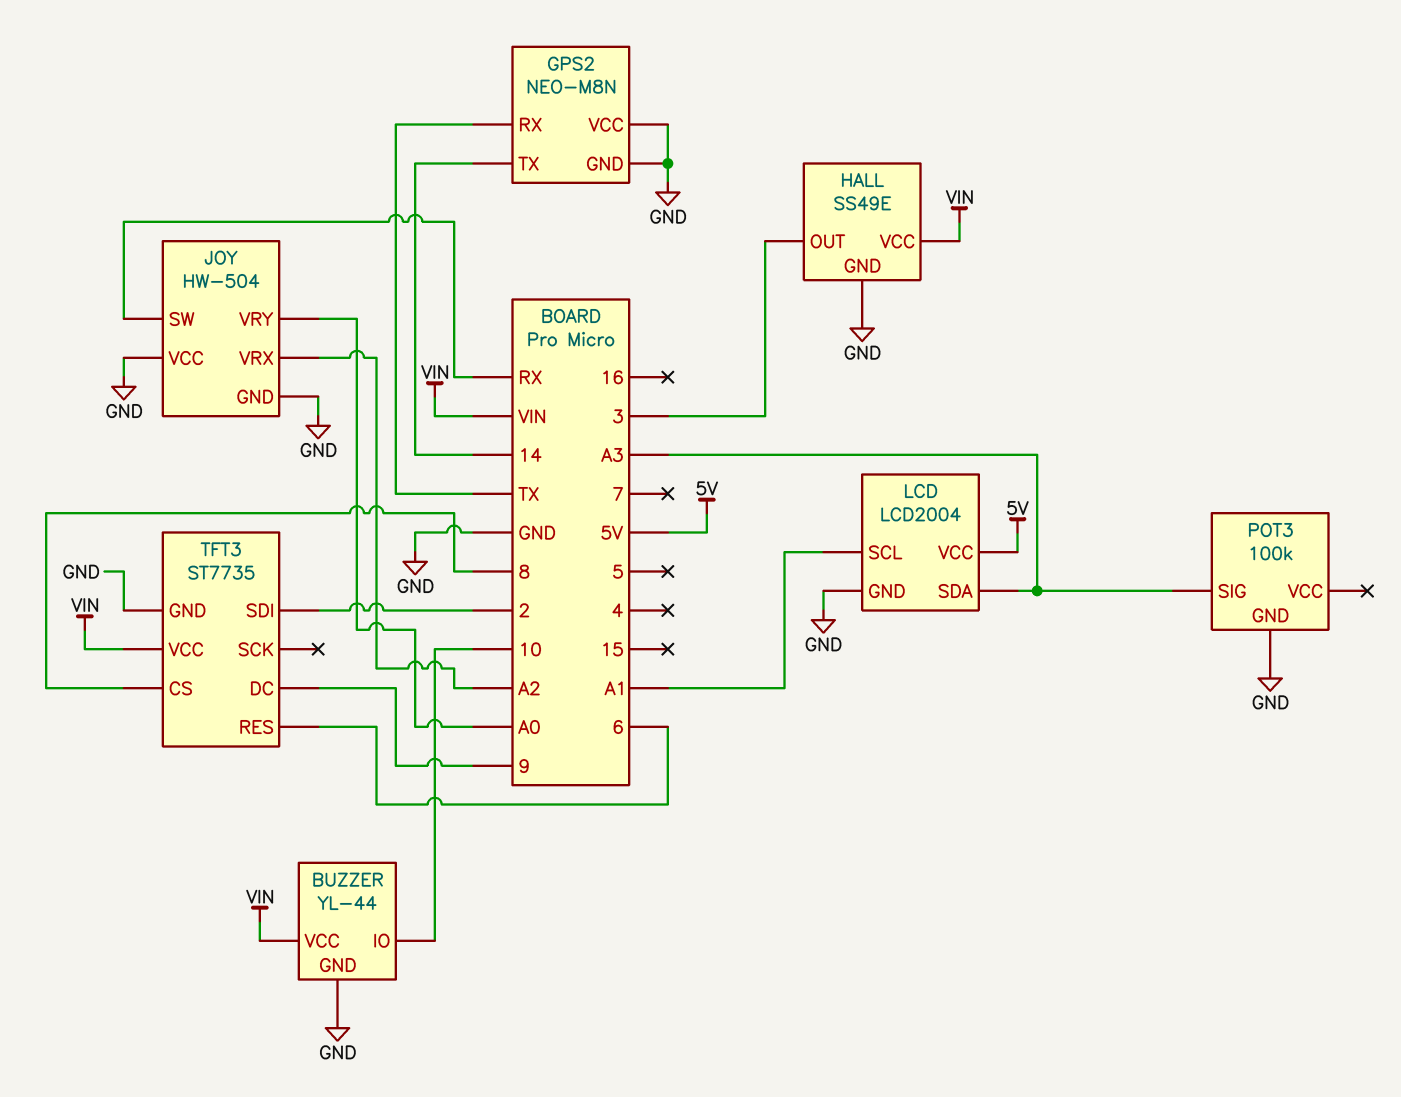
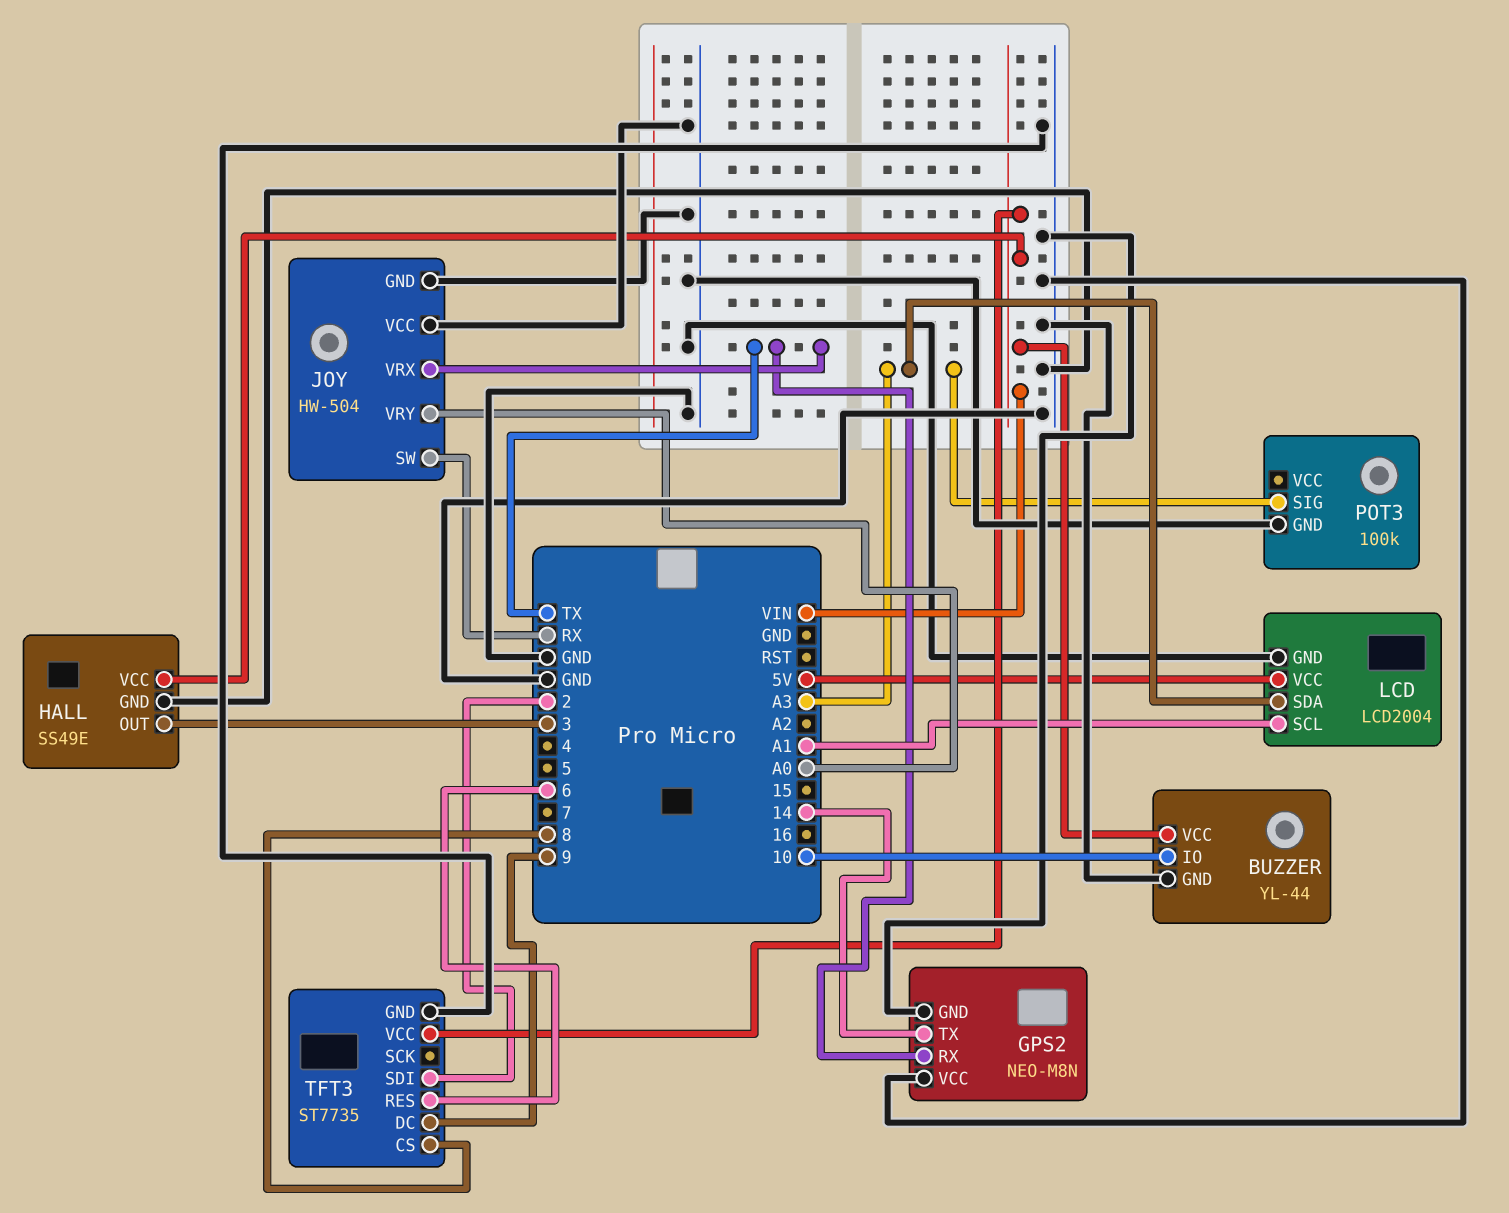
JOY pin VRX: A2 -> TX

